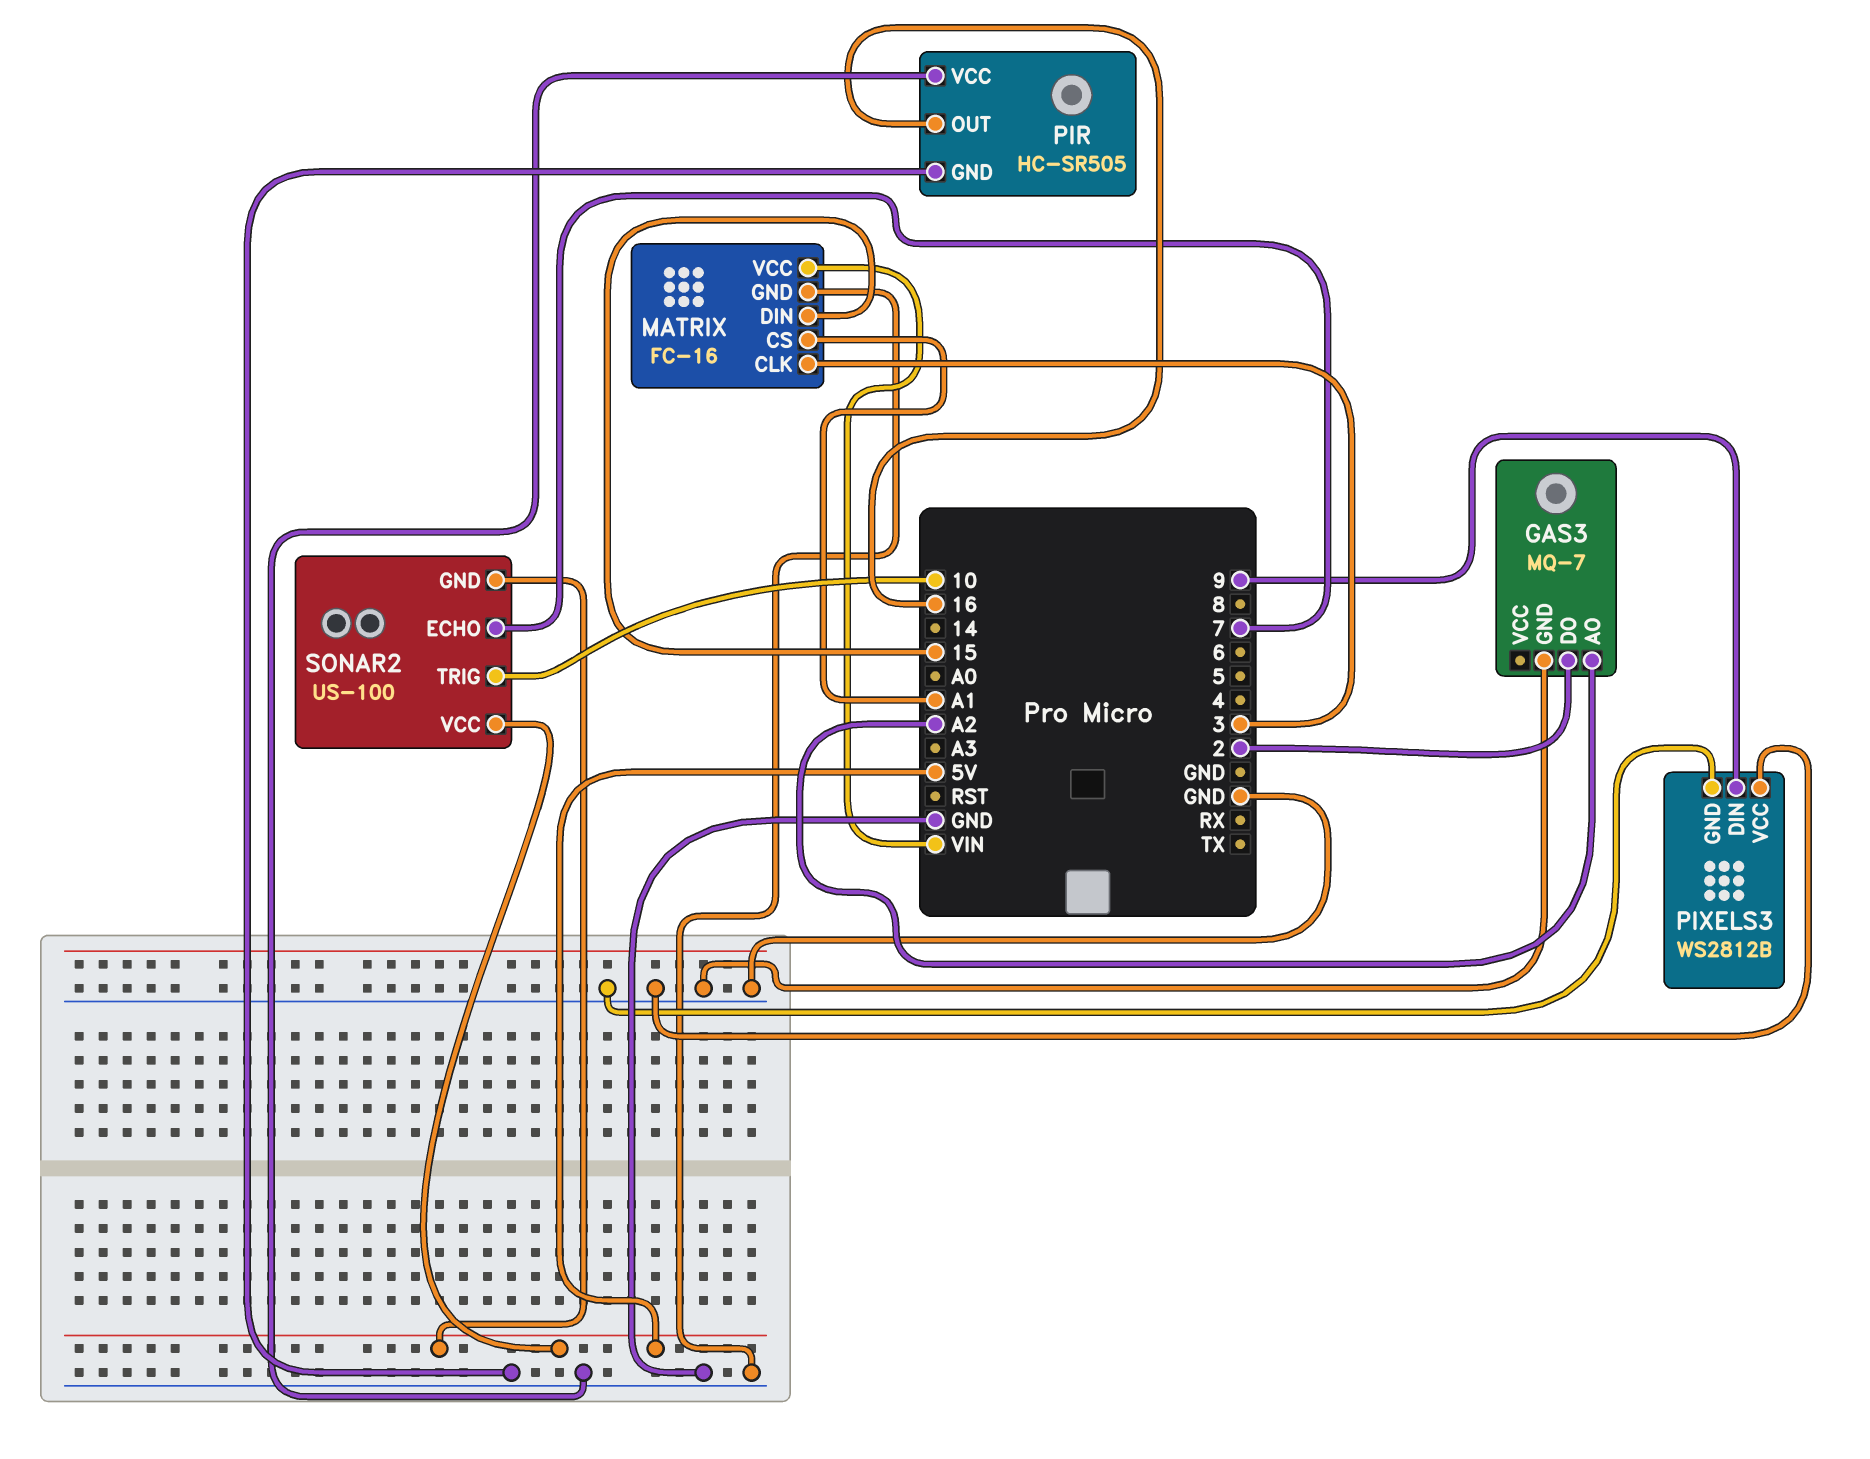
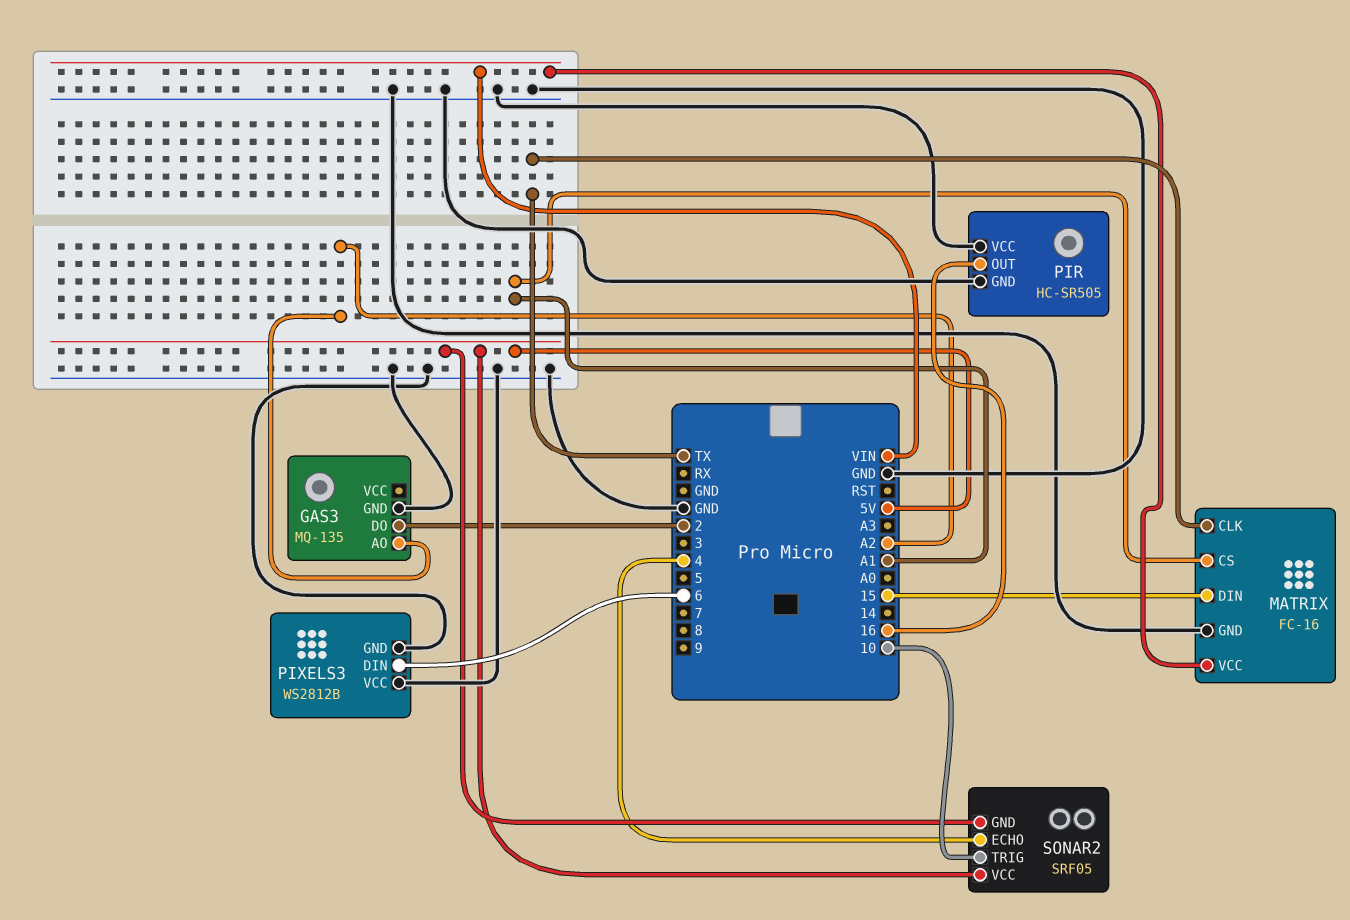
GAS3: MQ-7 -> MQ-135
MATRIX pin CLK: 3 -> TX
PIXELS3 pin DIN: 9 -> 6
SONAR2: US-100 -> SRF05
SONAR2 pin ECHO: 7 -> 4

